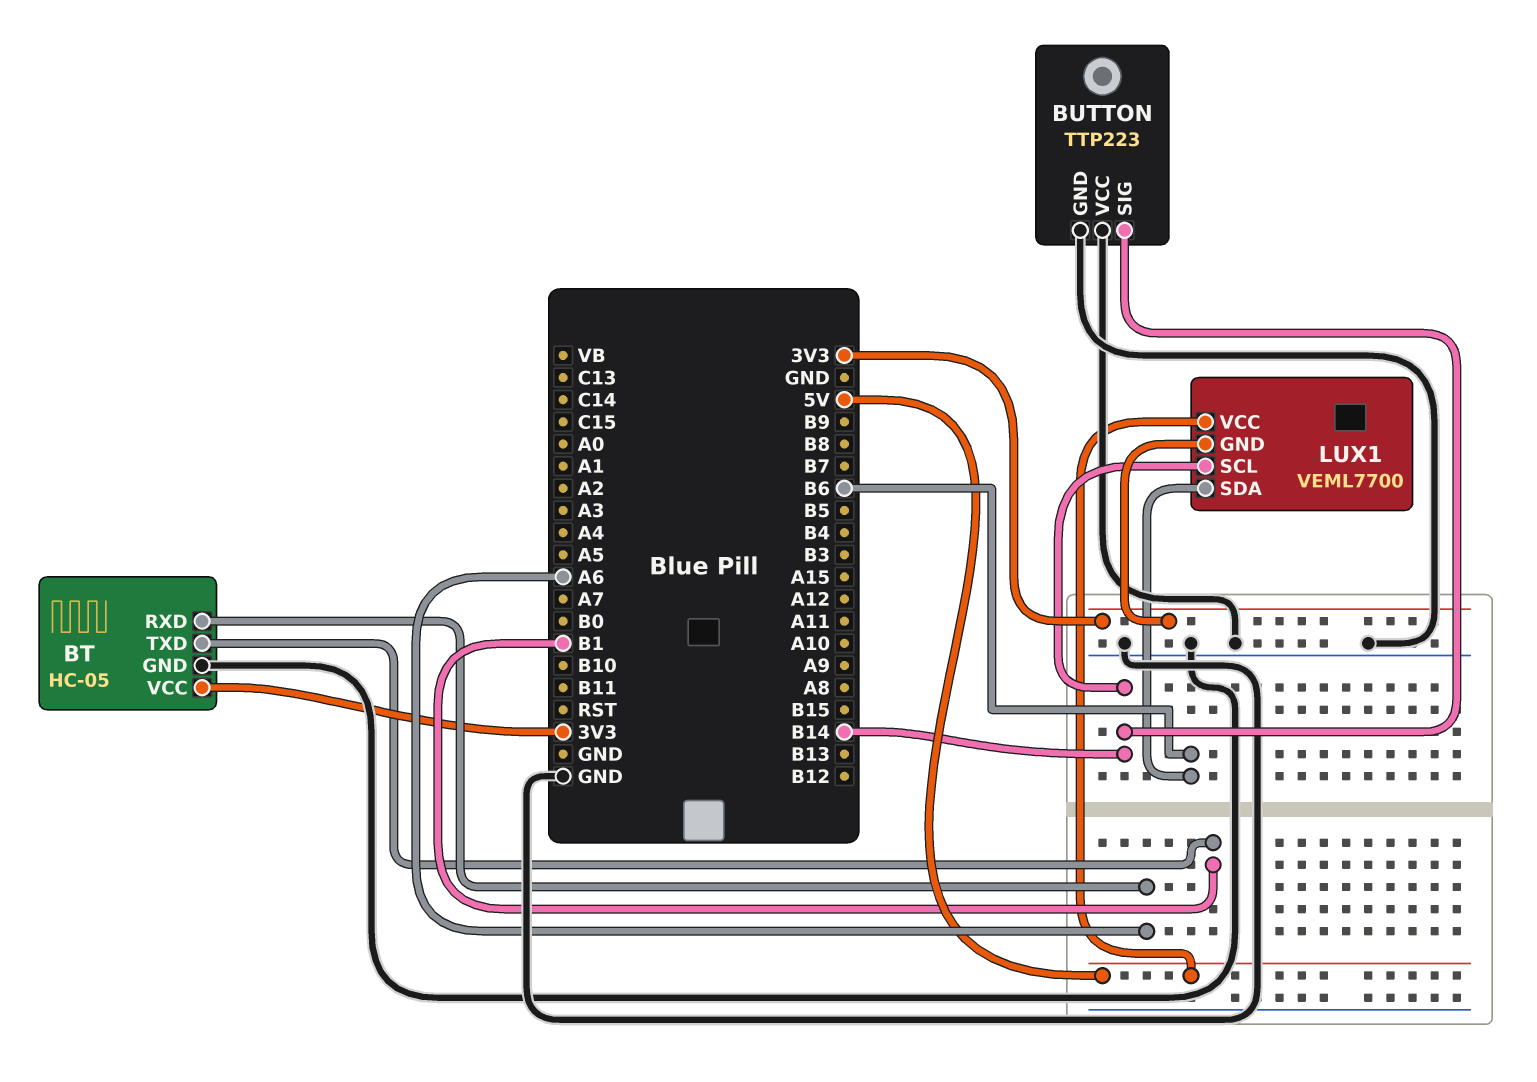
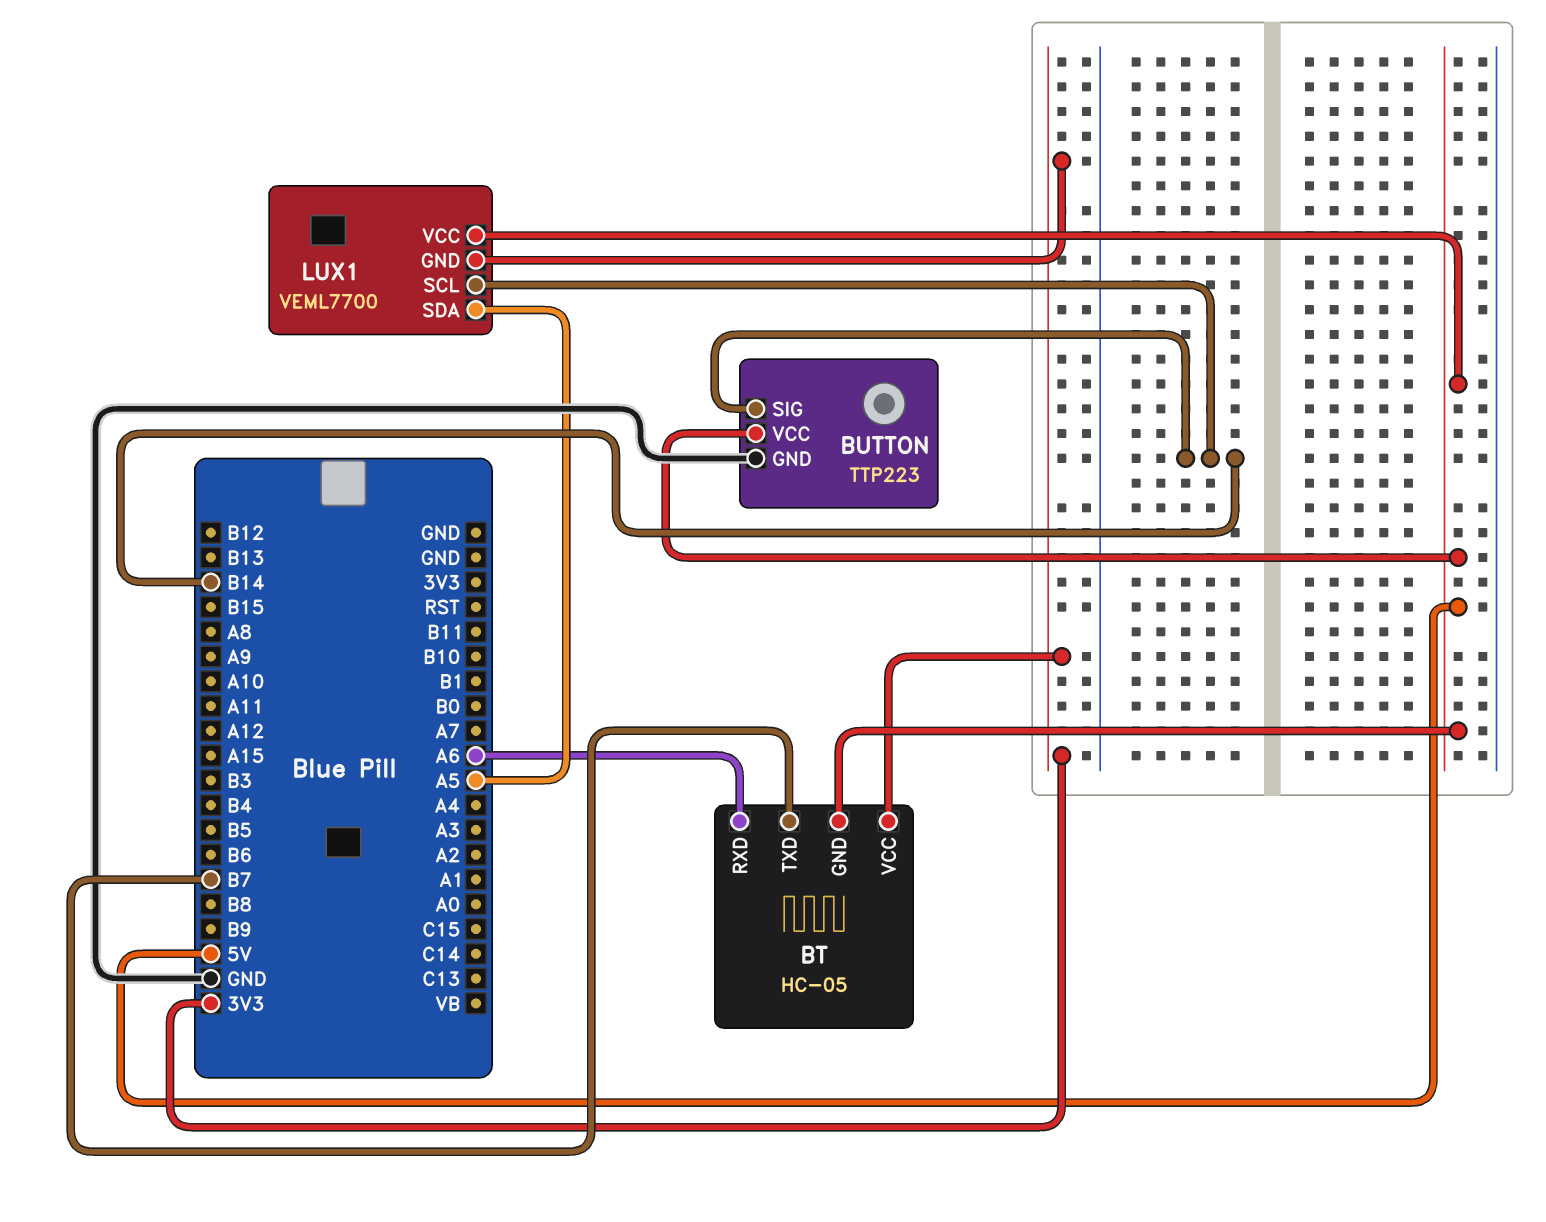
BT pin GND: GND -> 5V
BT pin TXD: B1 -> B7
BUTTON pin VCC: GND -> 5V
LUX1 pin SDA: B6 -> A5

